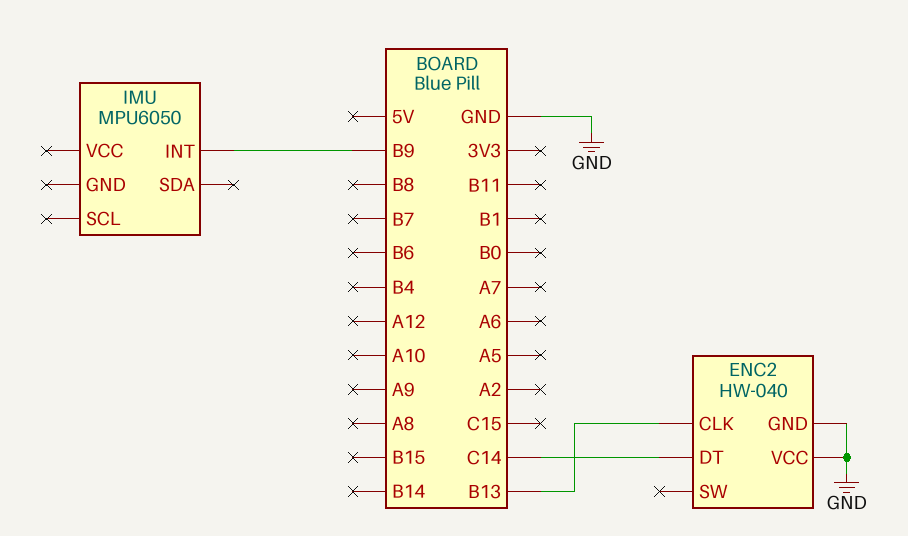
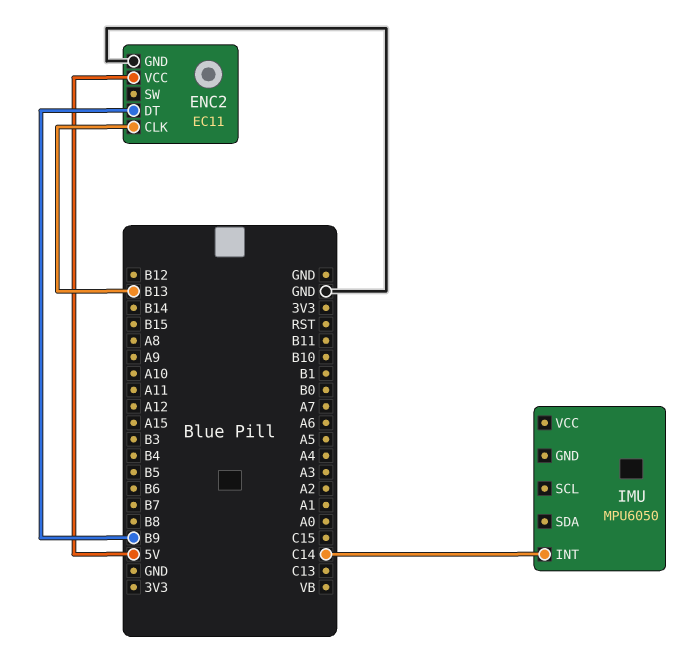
ENC2: HW-040 -> EC11
ENC2 pin DT: C14 -> B9
ENC2 pin VCC: GND -> 5V
IMU pin INT: B9 -> C14

